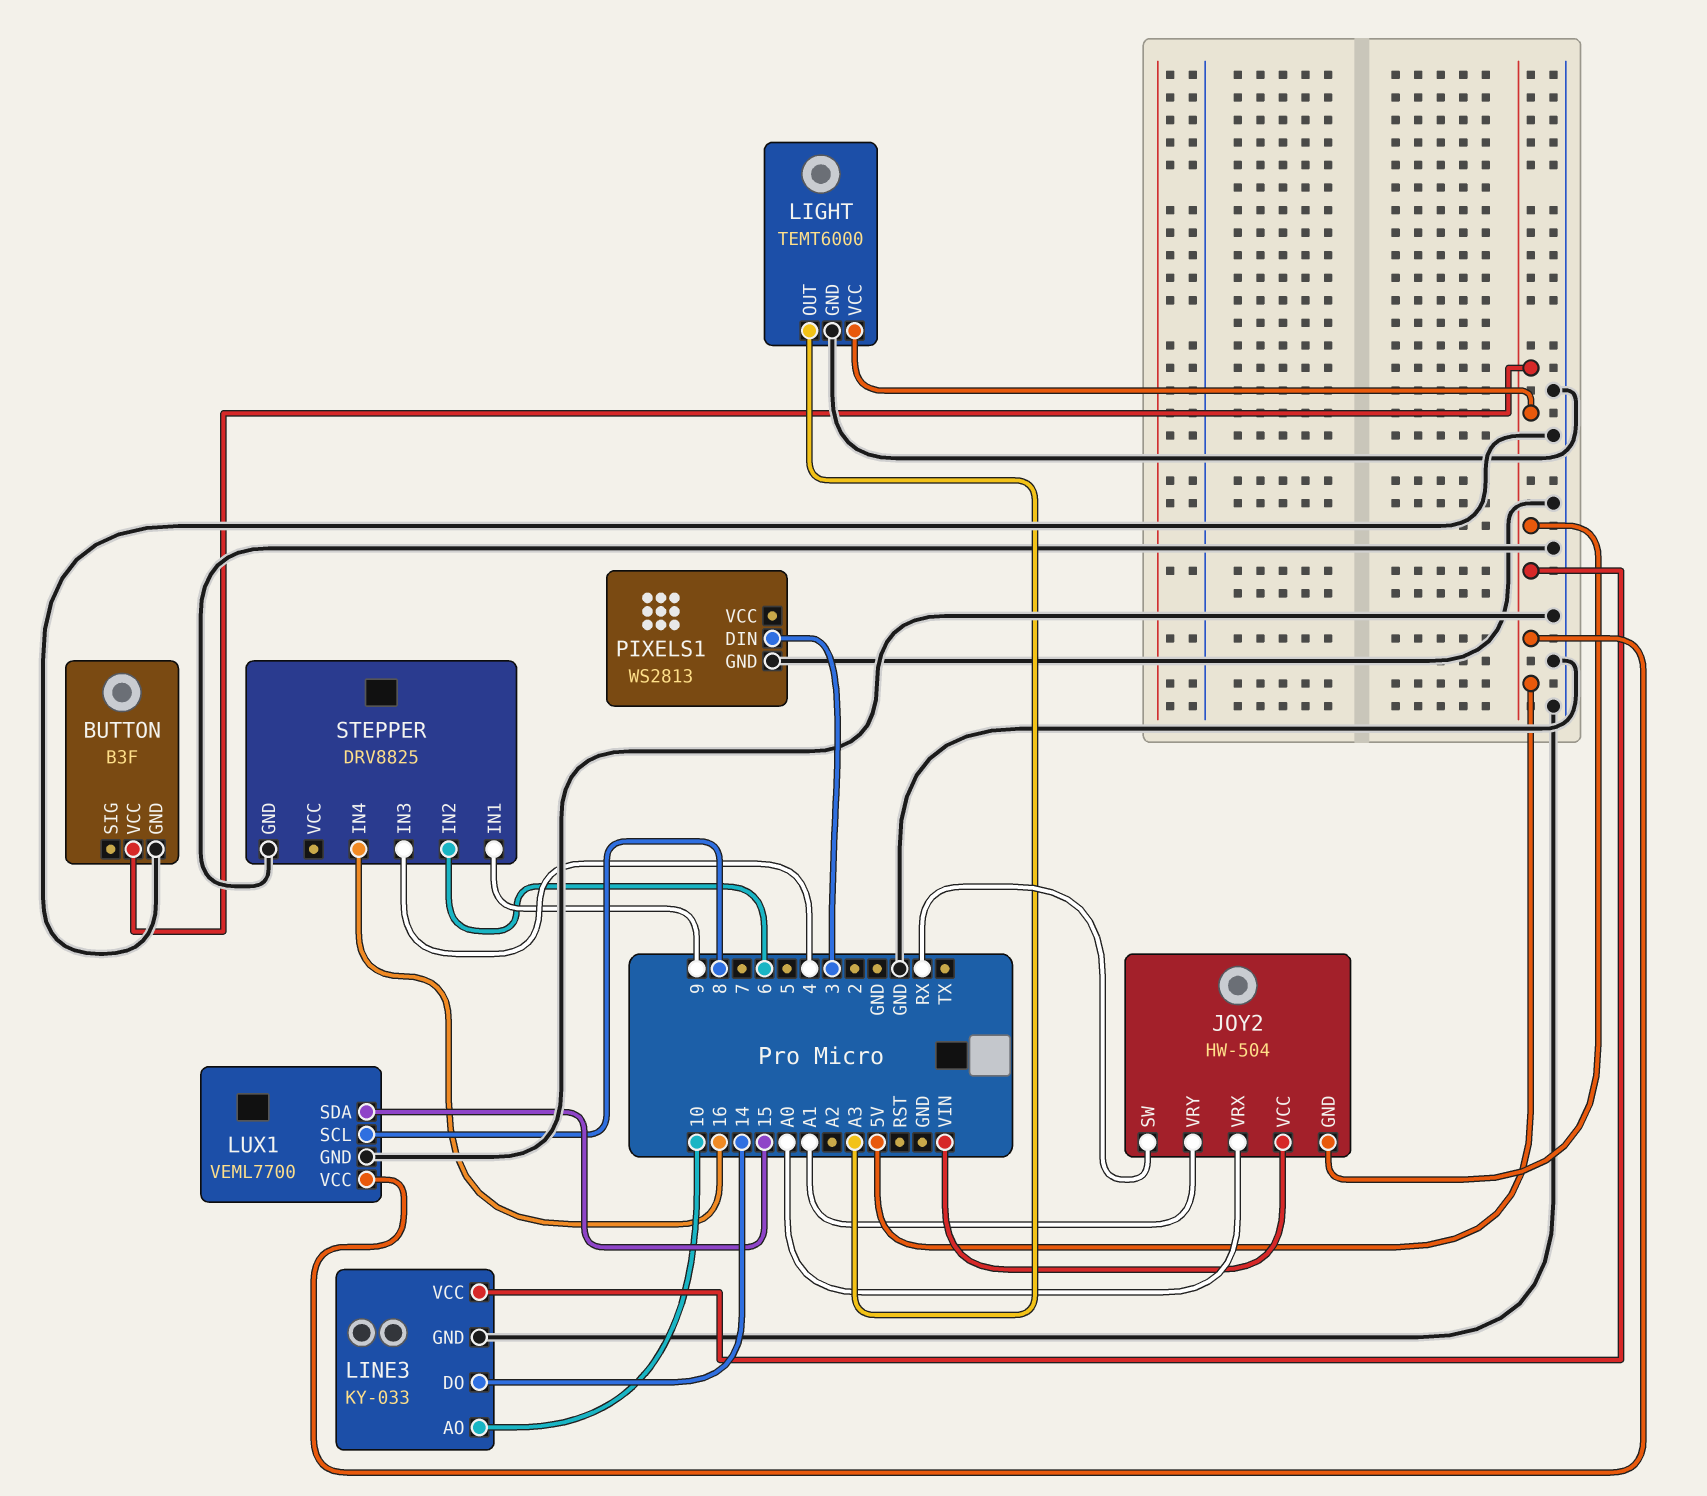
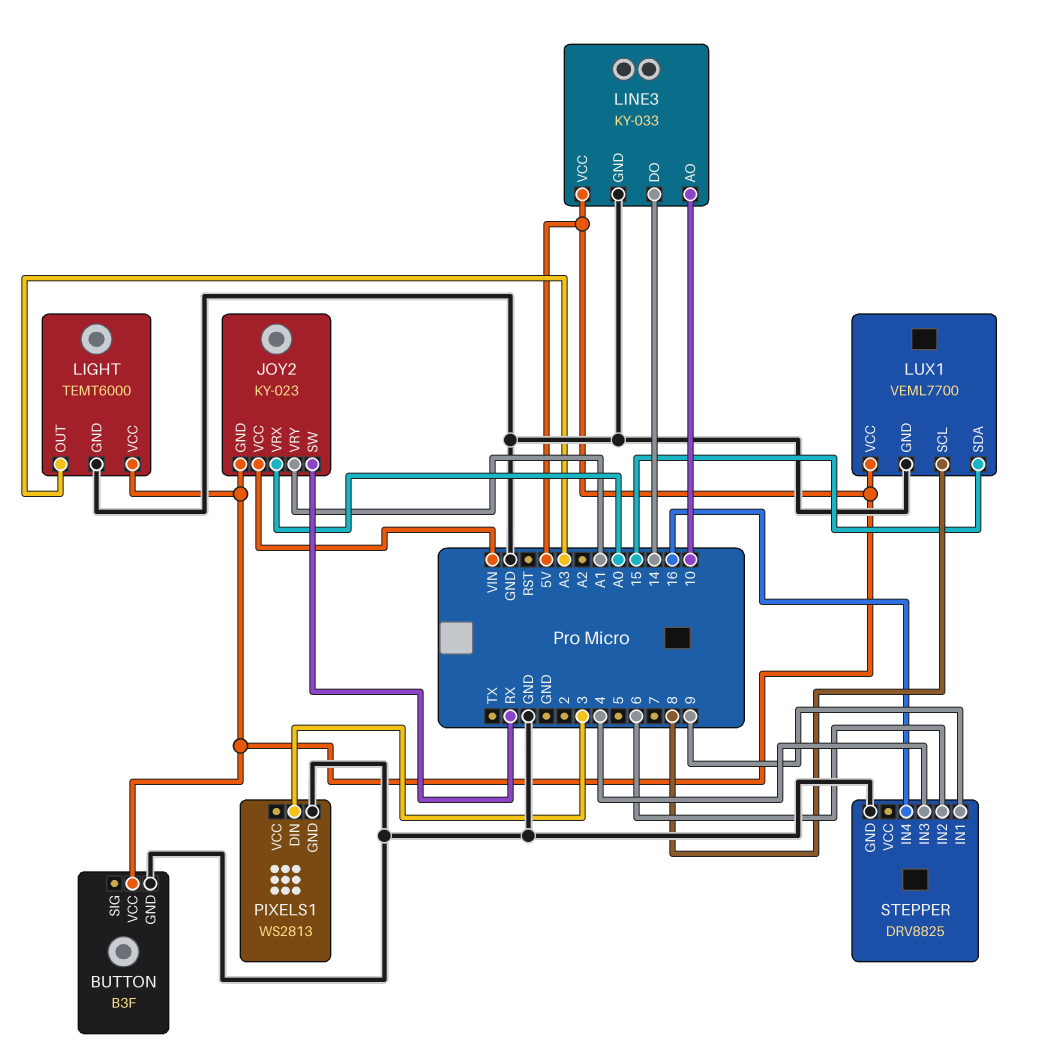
JOY2: HW-504 -> KY-023

